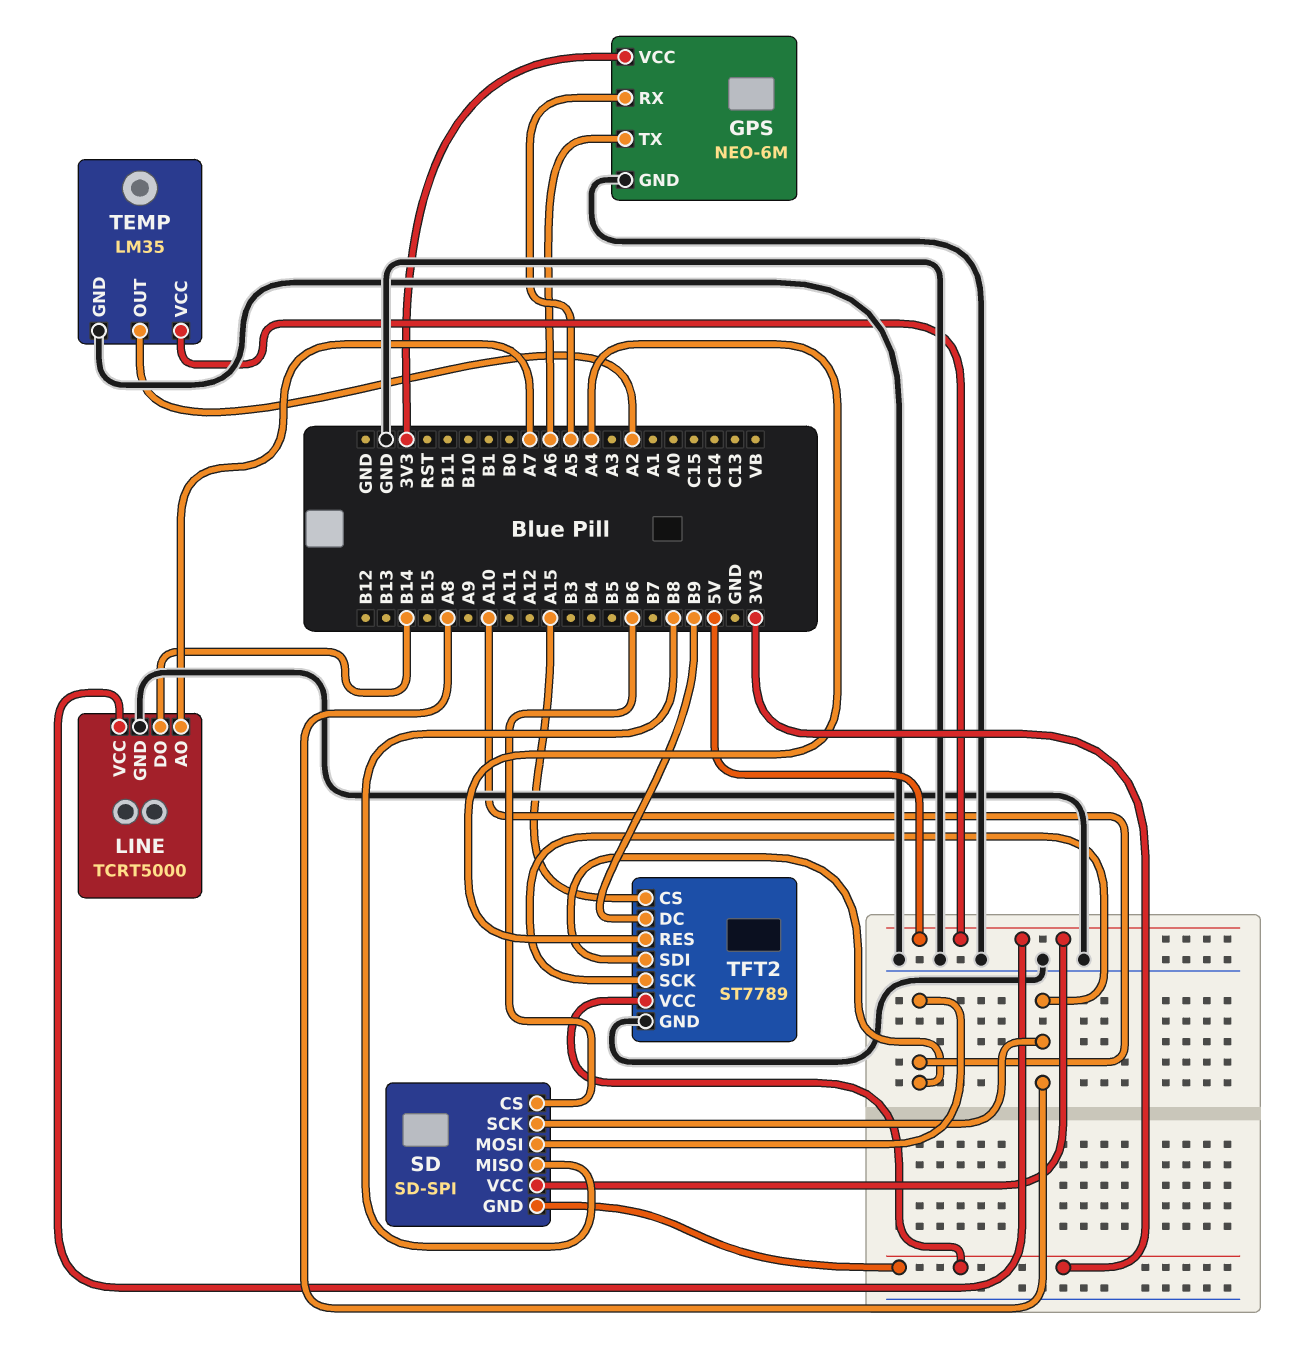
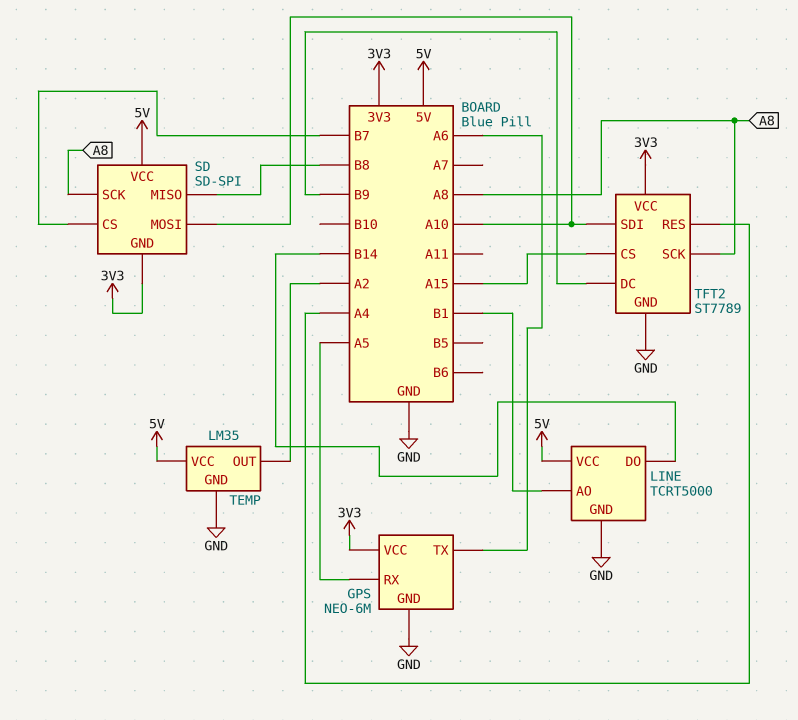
LINE pin AO: A7 -> B1
SD pin CS: B6 -> B7

